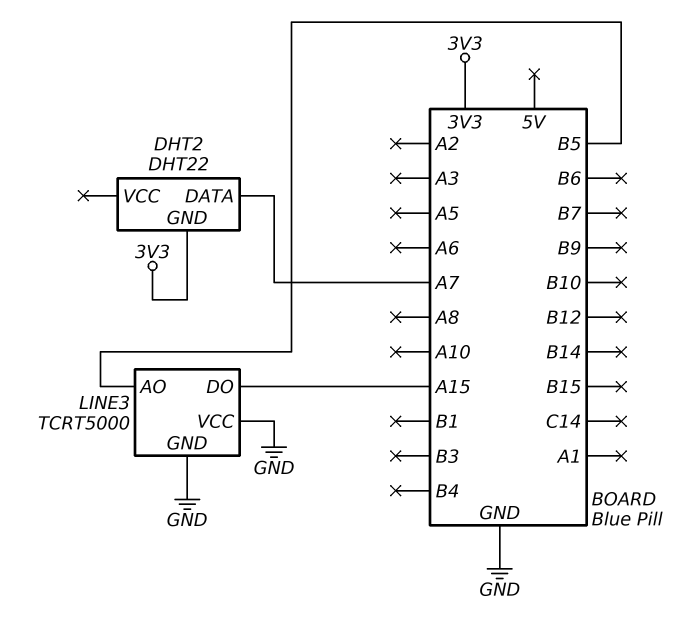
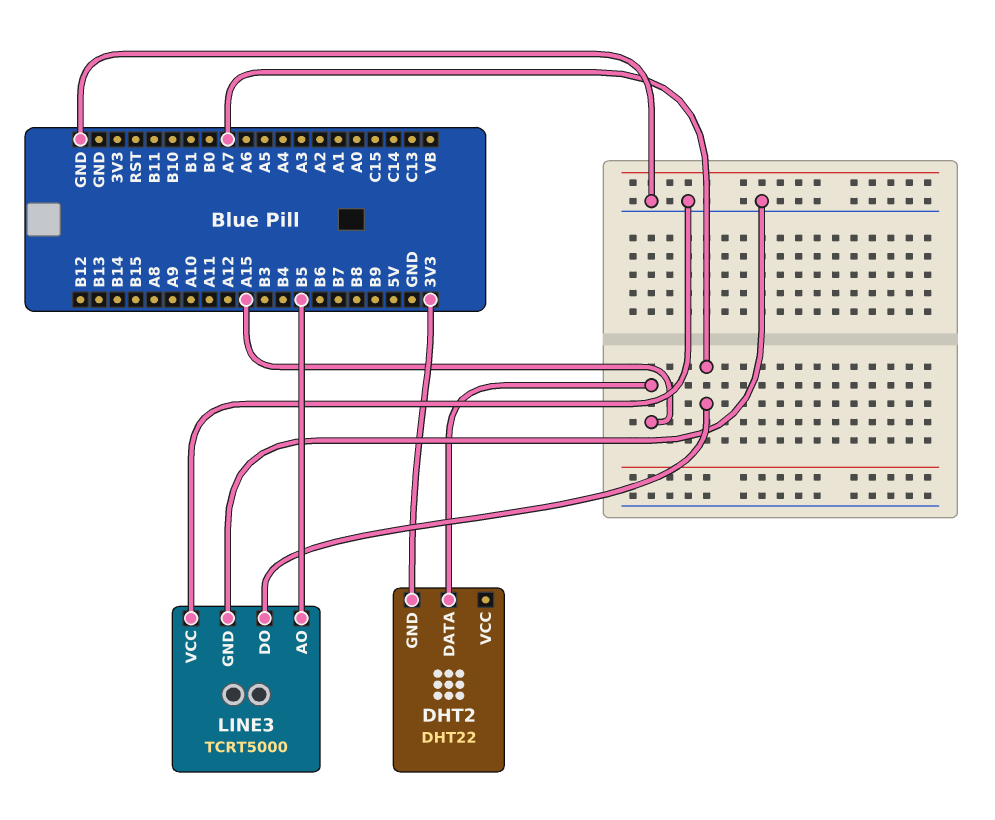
DHT2 pin DATA: A7 -> A15
LINE3 pin DO: A15 -> A7

